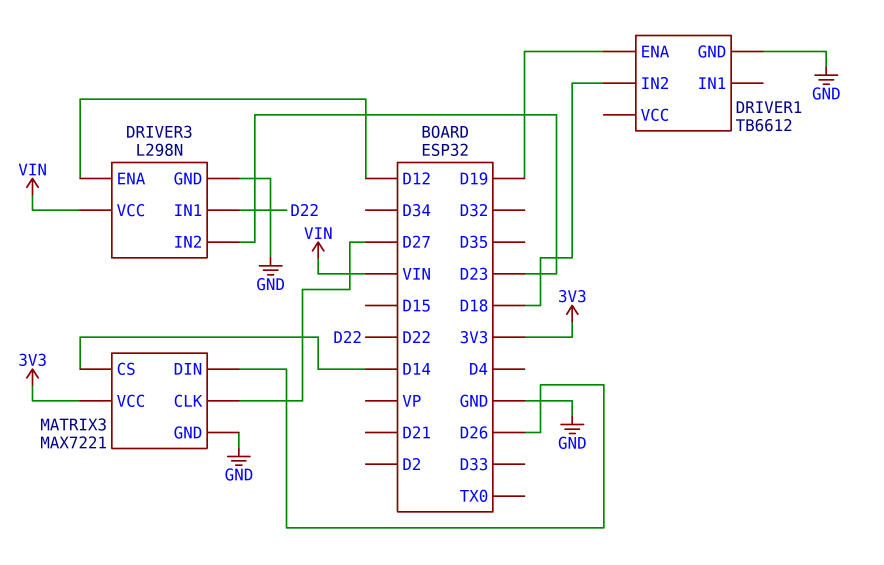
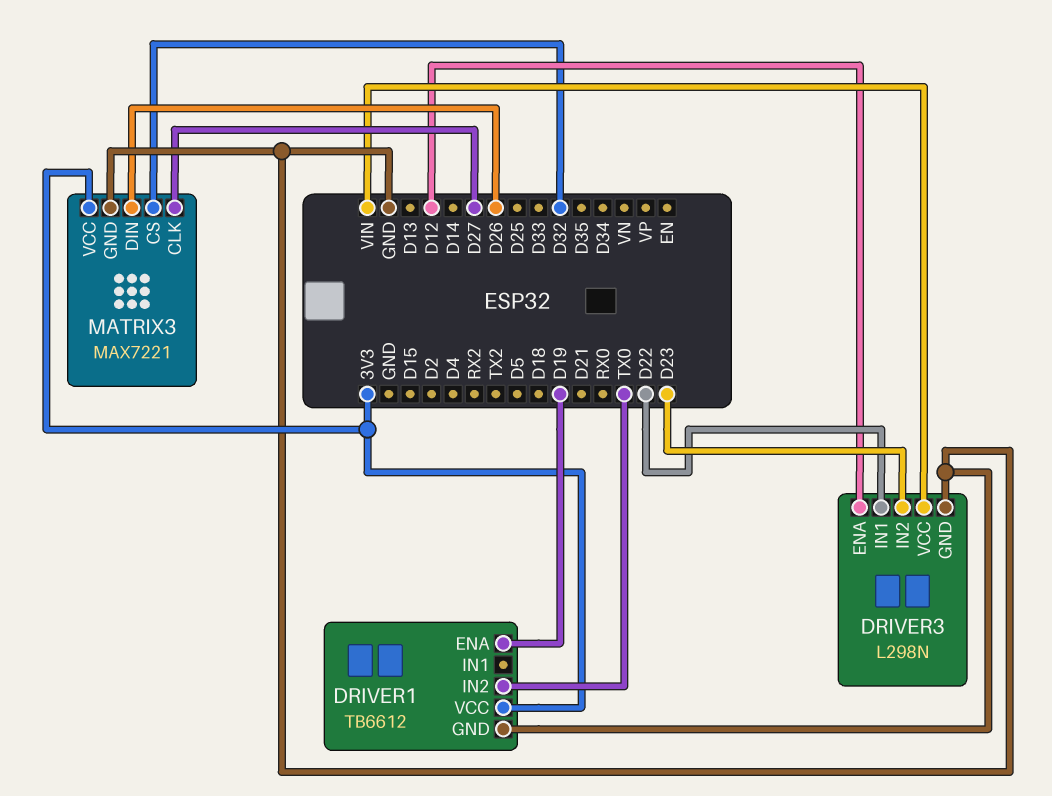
DRIVER1 pin IN2: D18 -> TX0
DRIVER1 pin VCC: none -> 3V3
MATRIX3 pin CS: D14 -> D32

